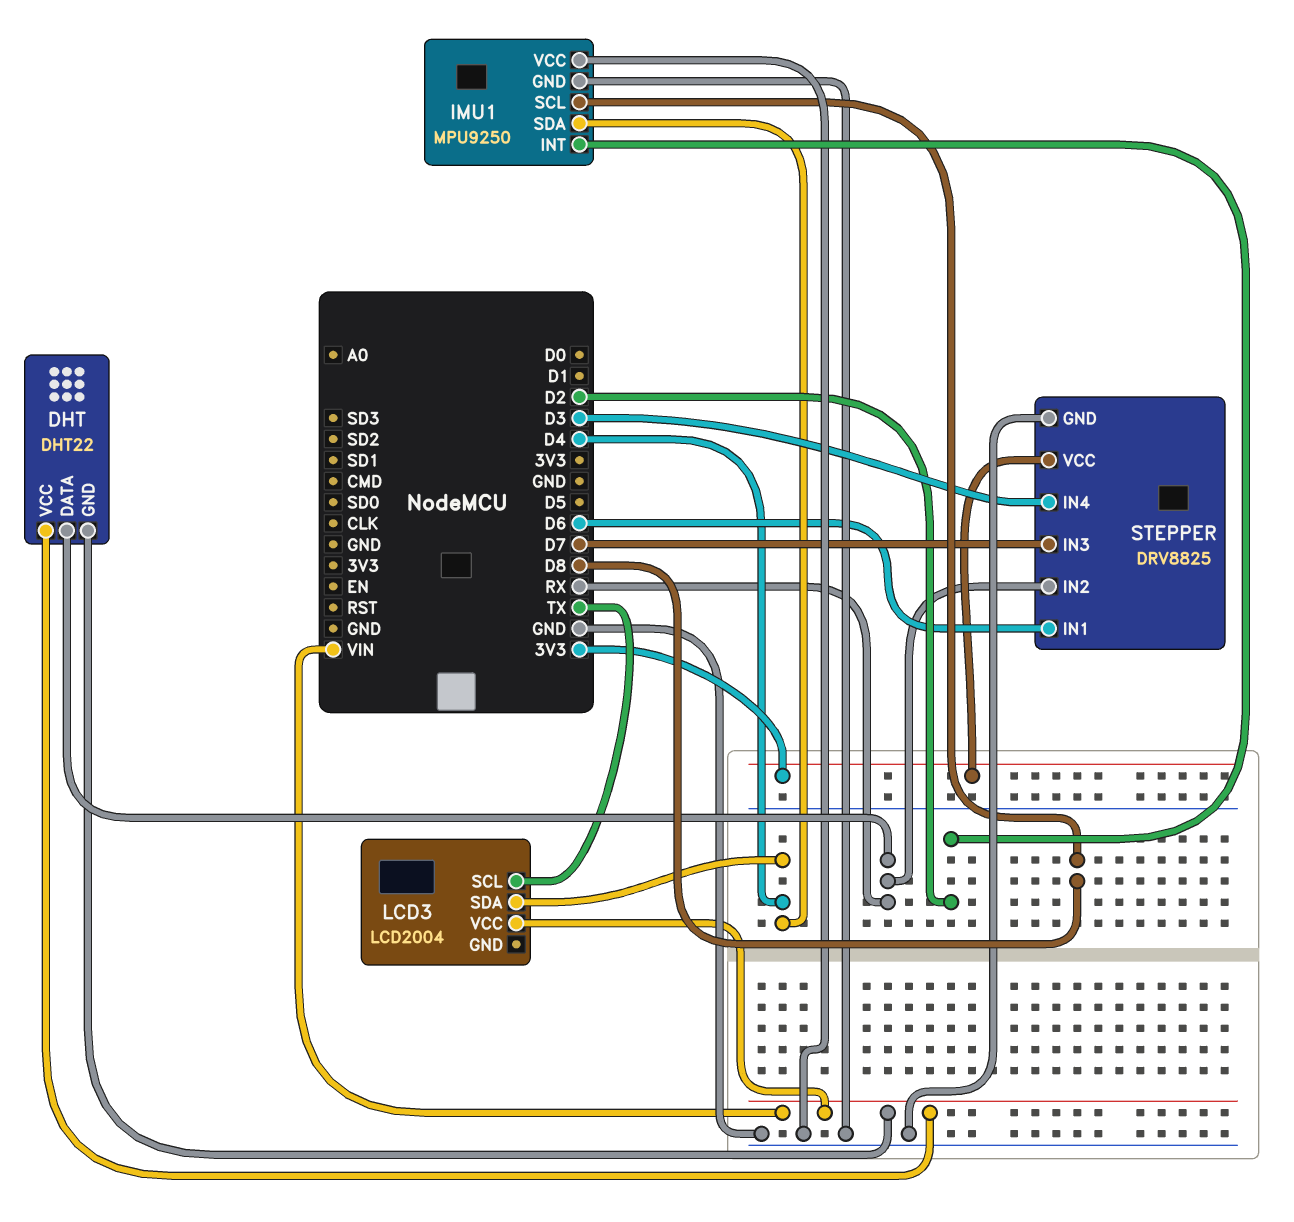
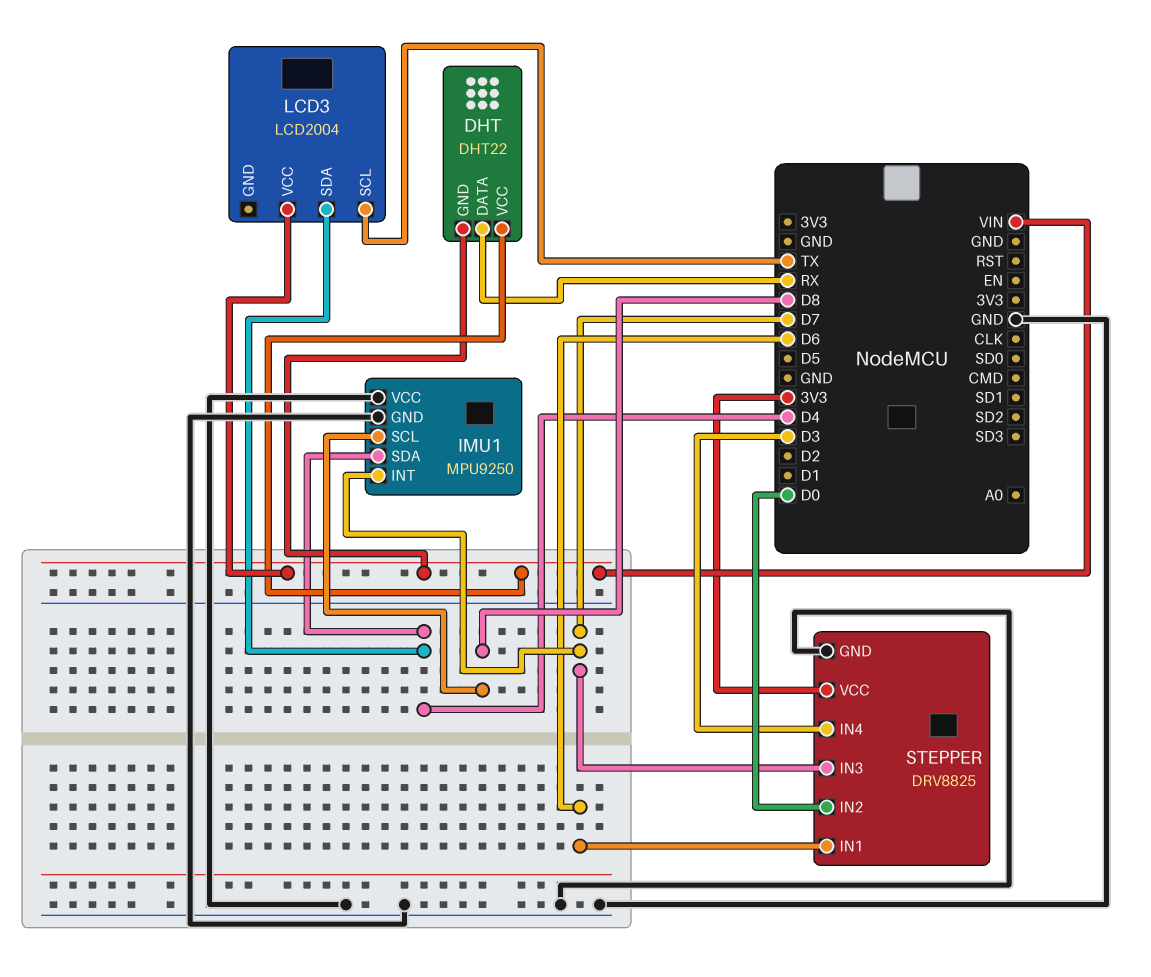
IMU1 pin INT: D2 -> D7
STEPPER pin IN2: RX -> D0

